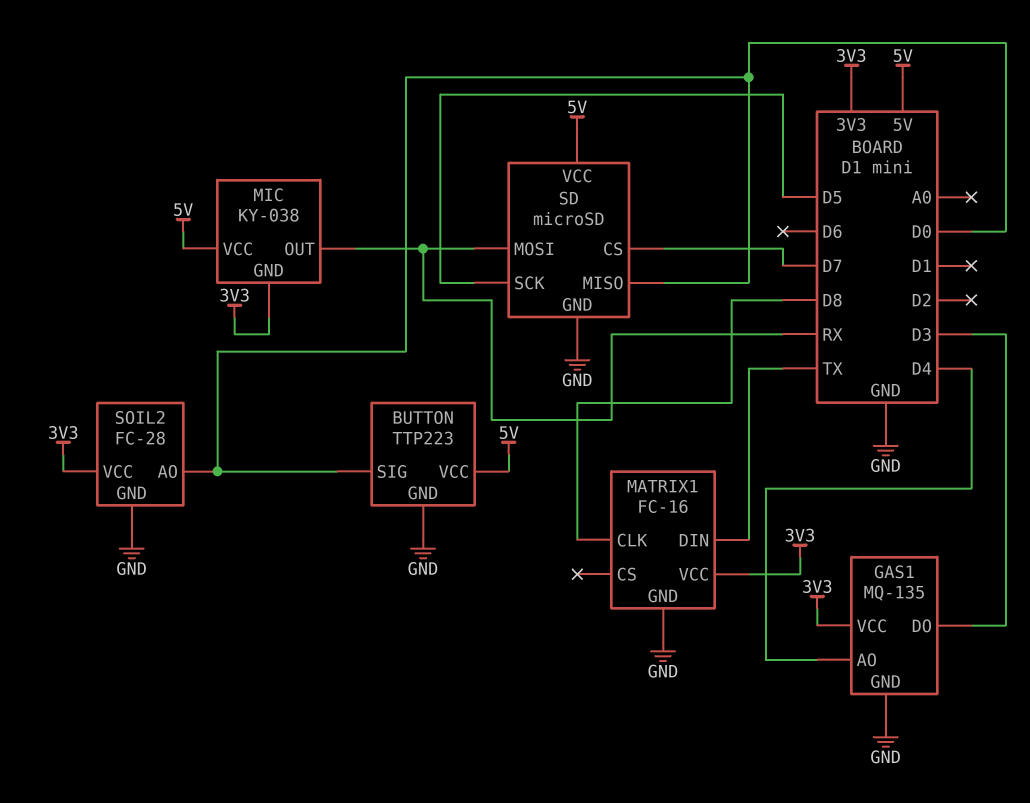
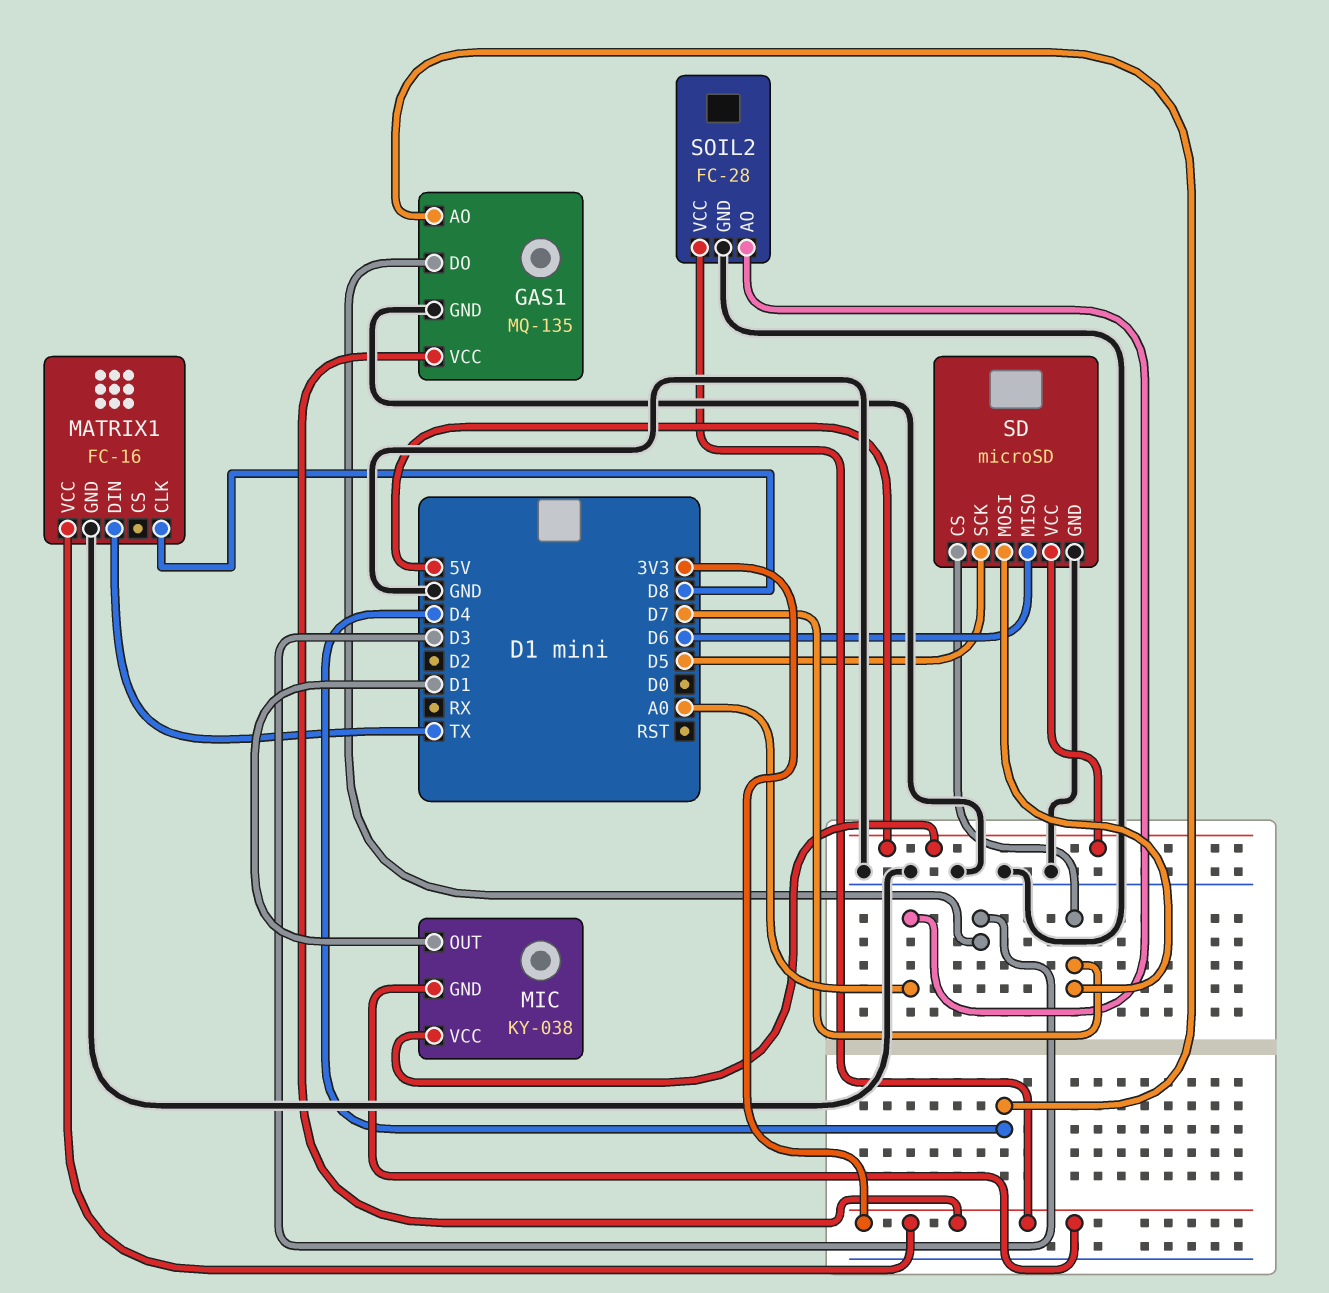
BUTTON: TTP223 -> none
BUTTON pin GND: GND -> none
BUTTON pin SIG: D0 -> none
BUTTON pin VCC: 5V -> none
MIC pin OUT: RX -> D1
SD pin MISO: D0 -> D6
SD pin MOSI: RX -> D7
SOIL2 pin AO: D0 -> A0

